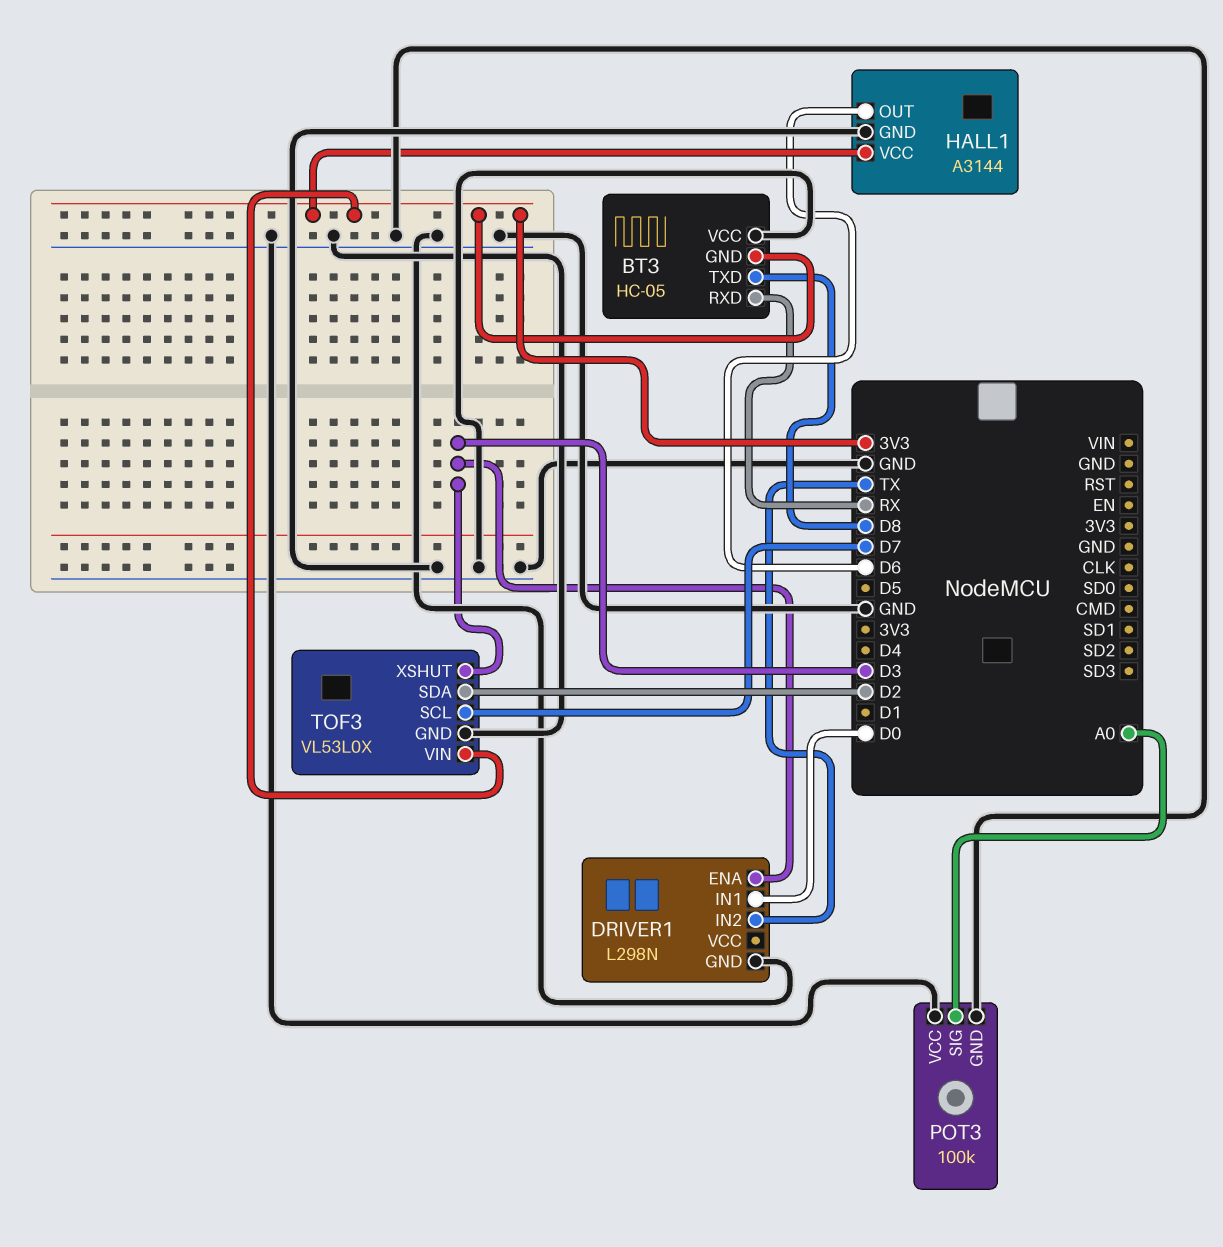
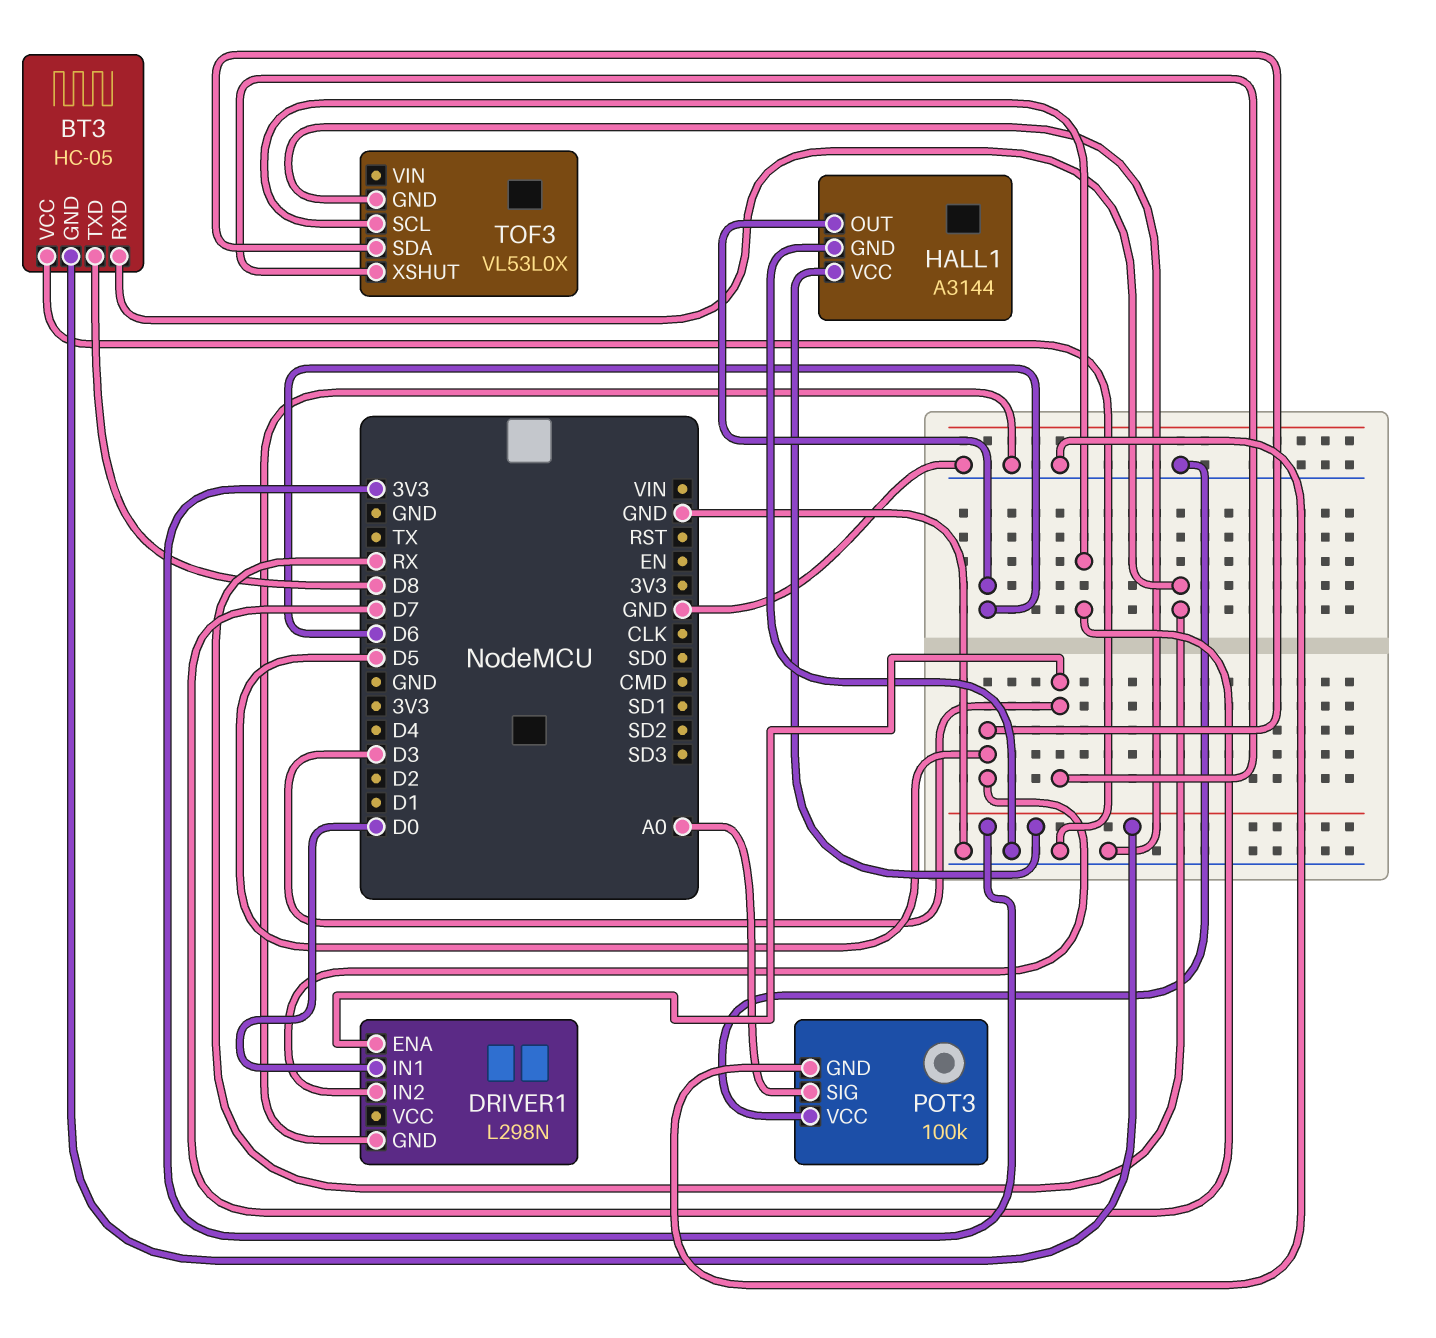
DRIVER1 pin IN2: TX -> D5
TOF3 pin SDA: D2 -> D5
TOF3 pin VIN: 3V3 -> none

